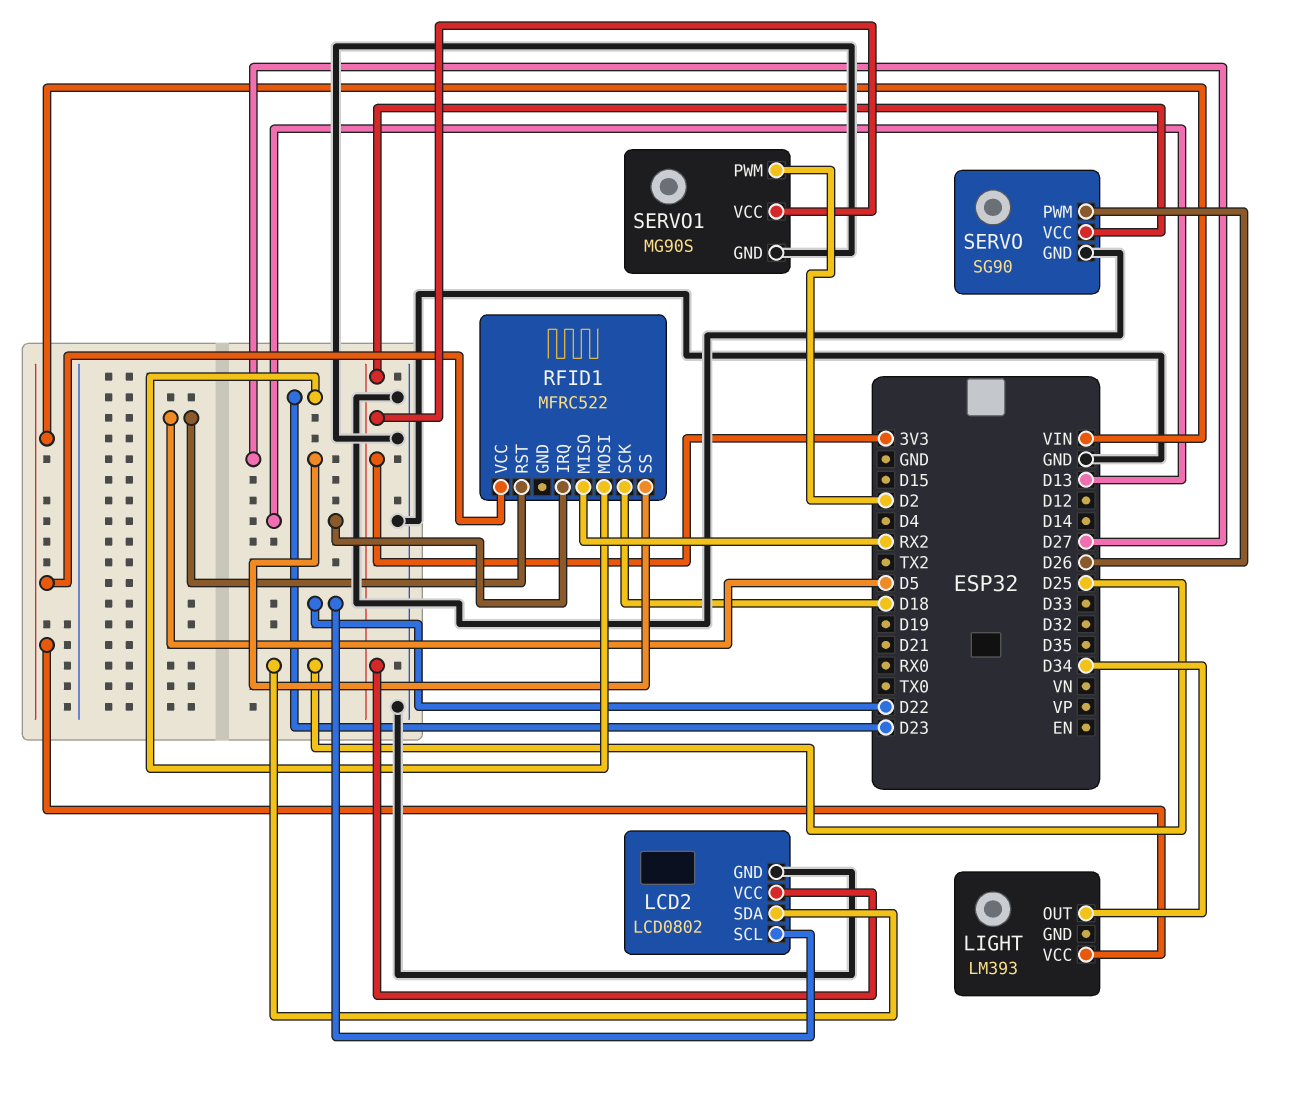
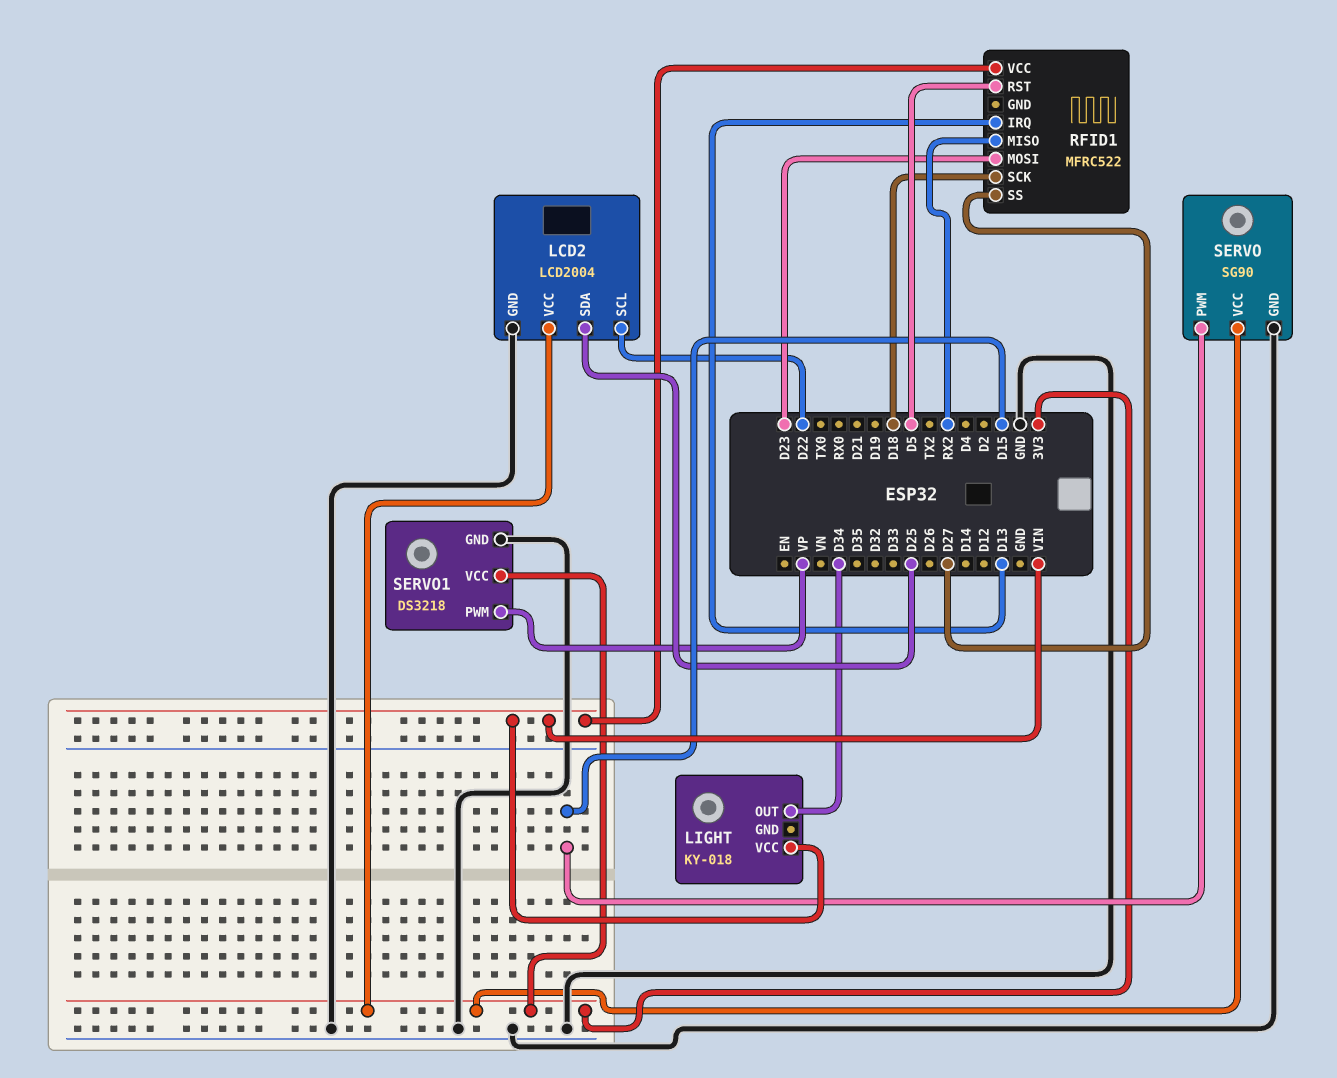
LCD2: LCD0802 -> LCD2004
LIGHT: LM393 -> KY-018
SERVO pin PWM: D26 -> D15
SERVO1: MG90S -> DS3218
SERVO1 pin PWM: D2 -> VP

